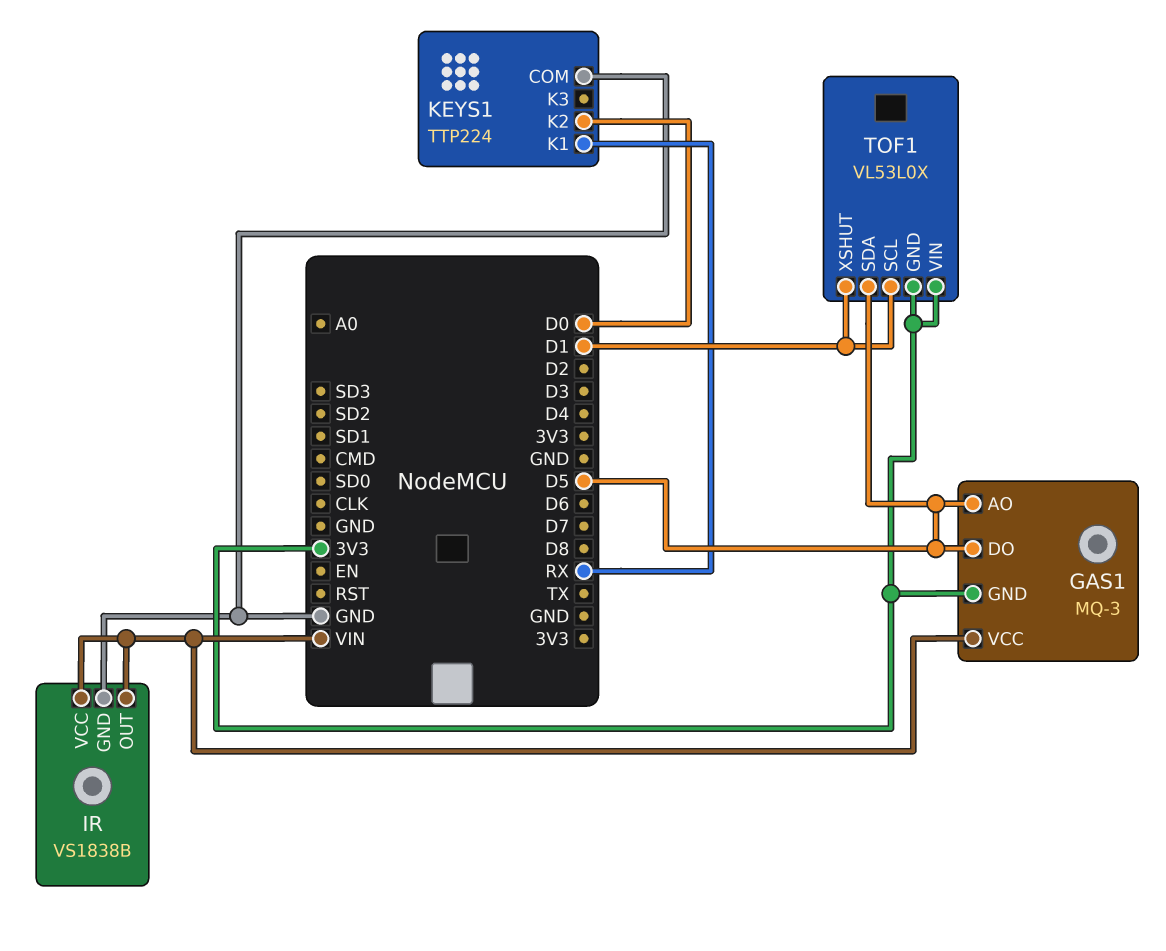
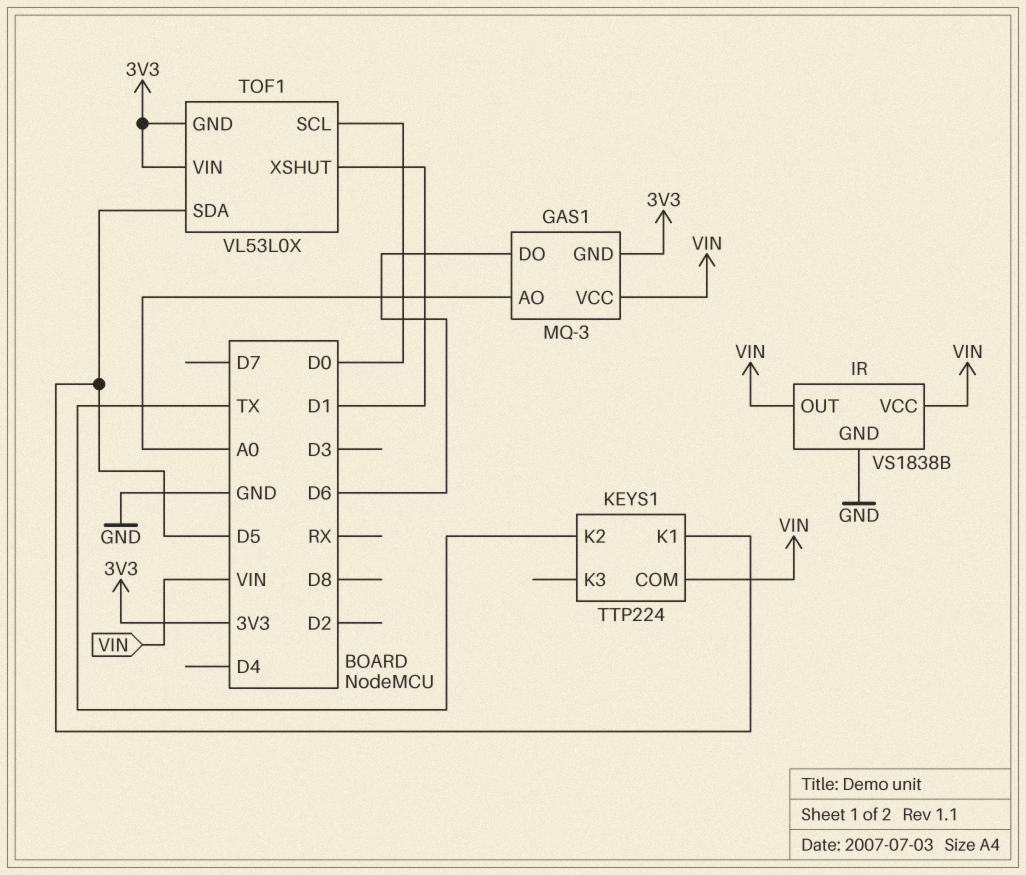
GAS1 pin AO: D5 -> A0
GAS1 pin DO: D5 -> D6
KEYS1 pin COM: GND -> VIN
KEYS1 pin K1: RX -> D5
KEYS1 pin K2: D0 -> TX
TOF1 pin SCL: D1 -> D0

